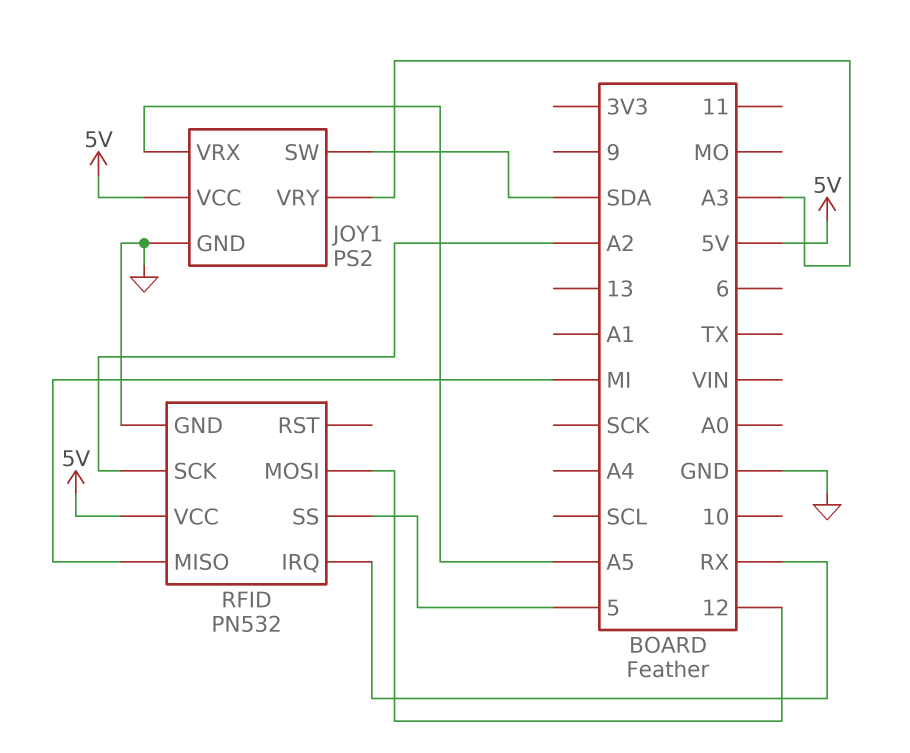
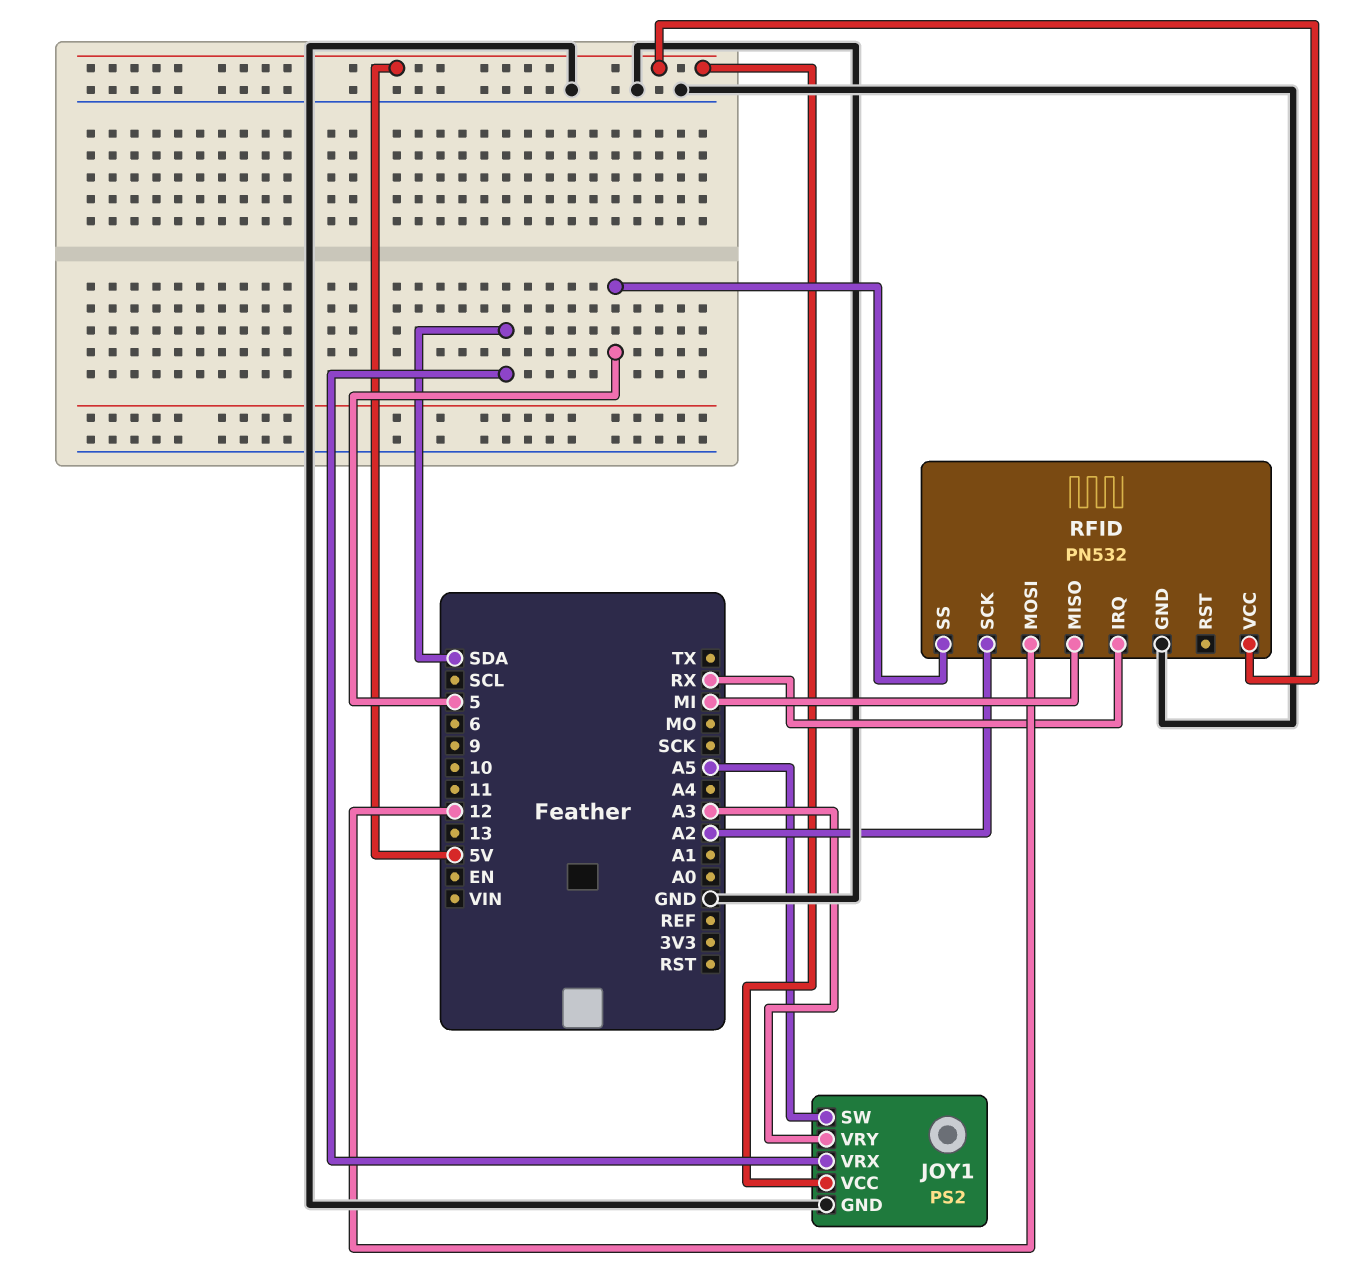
JOY1 pin SW: SDA -> A5
JOY1 pin VRX: A5 -> SDA

